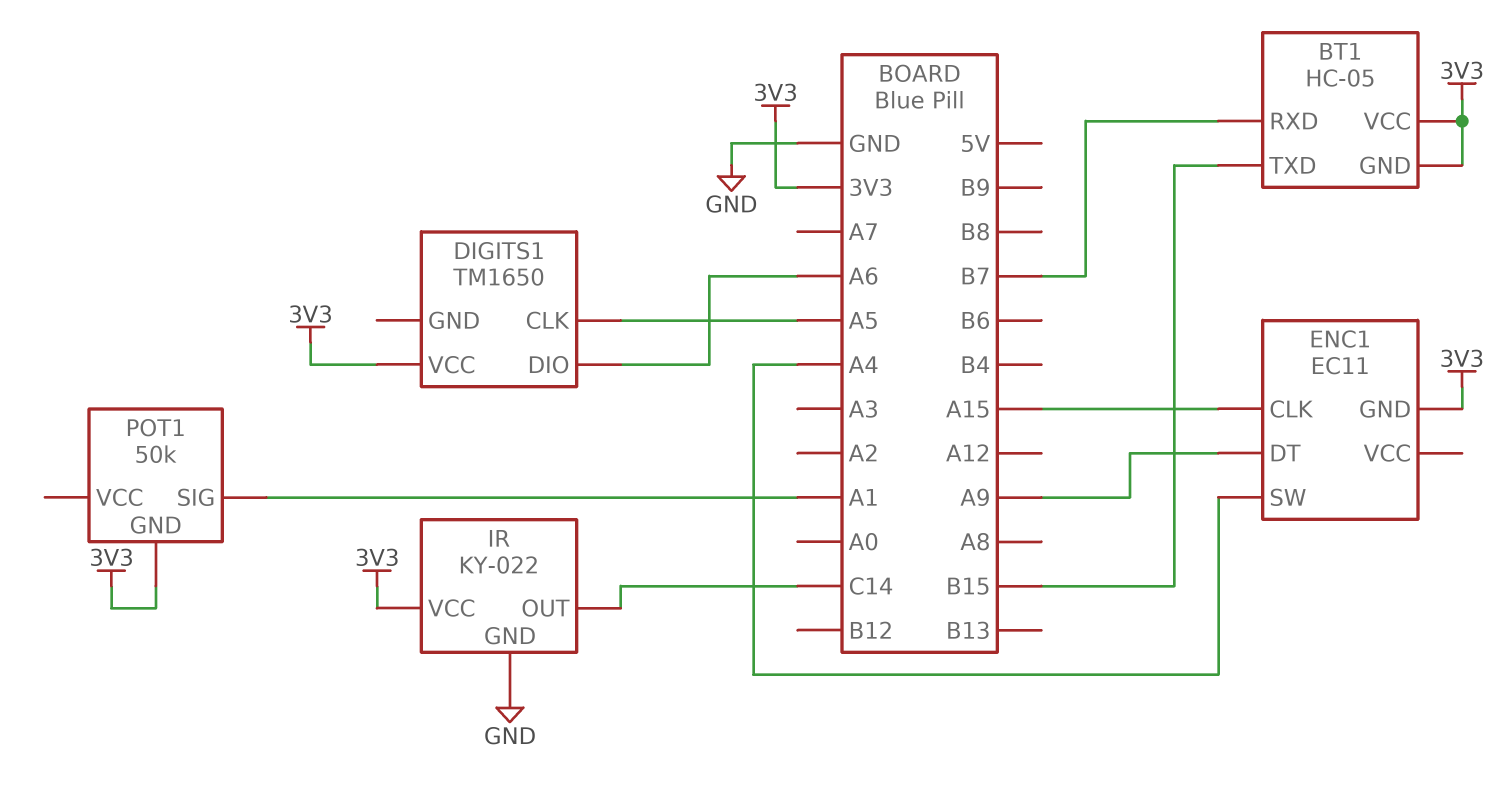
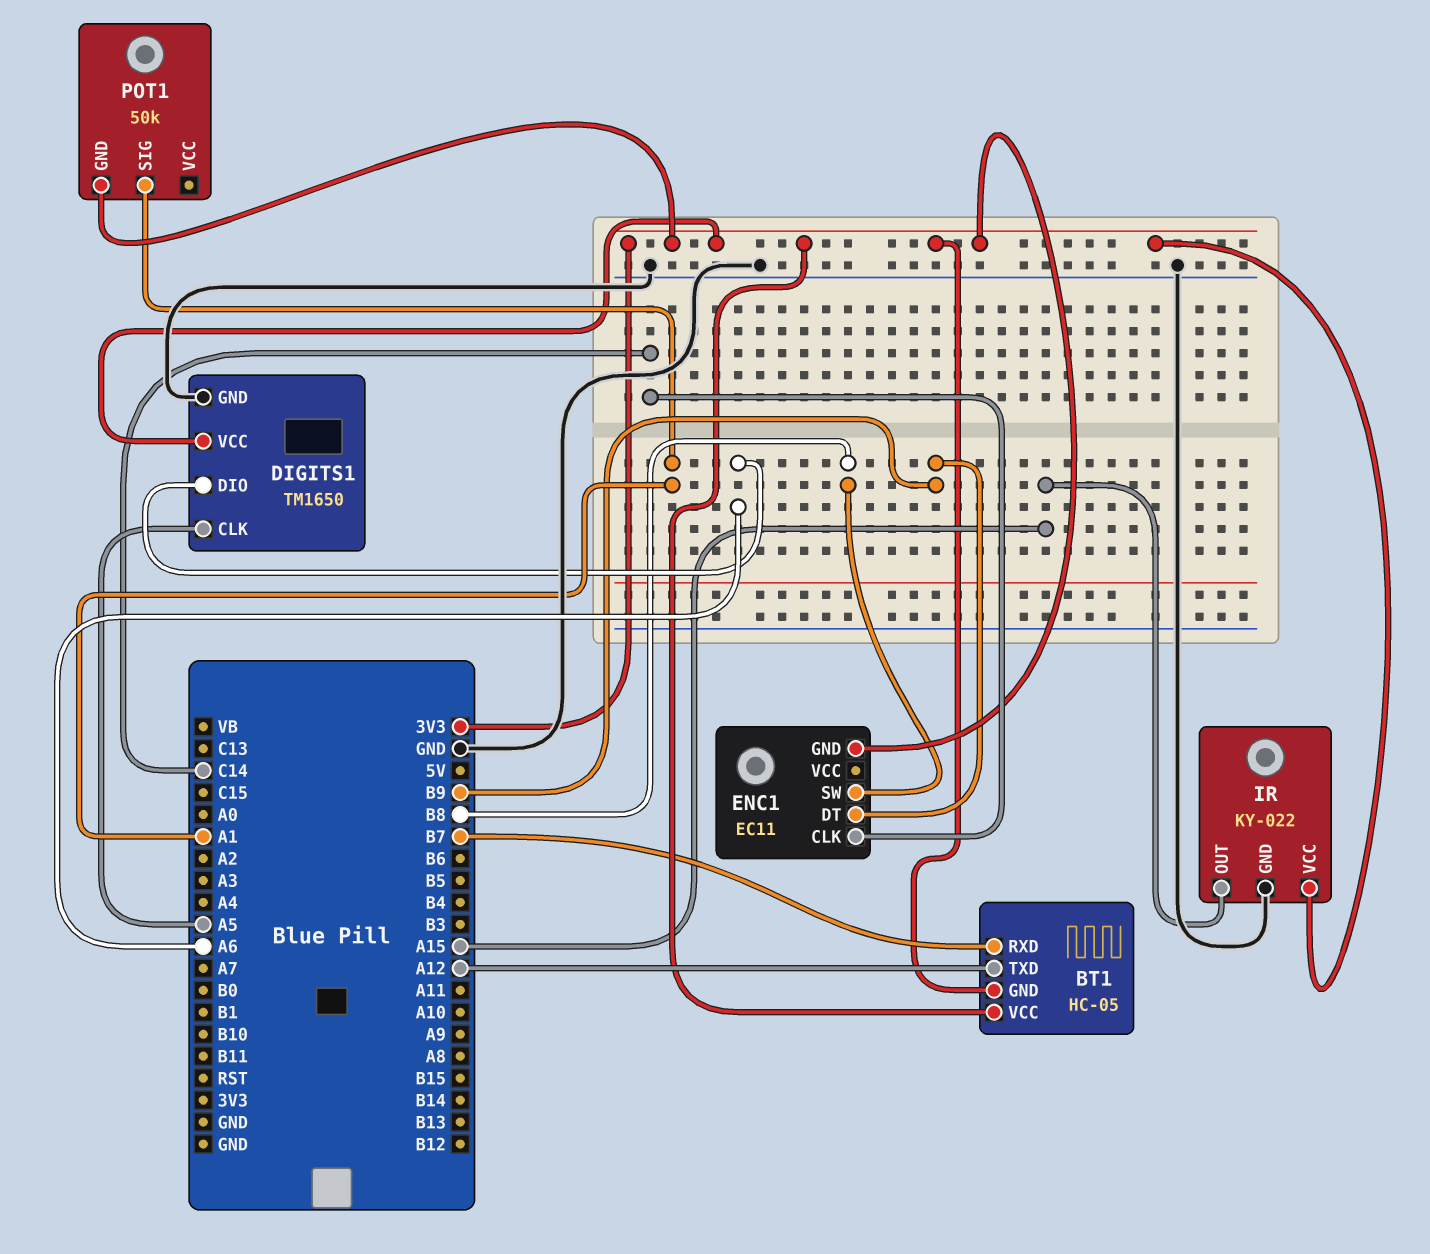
BT1 pin TXD: B15 -> A12
DIGITS1 pin GND: none -> GND
ENC1 pin CLK: A15 -> C14
ENC1 pin DT: A9 -> B9
ENC1 pin SW: A4 -> B8
IR pin OUT: C14 -> A15

